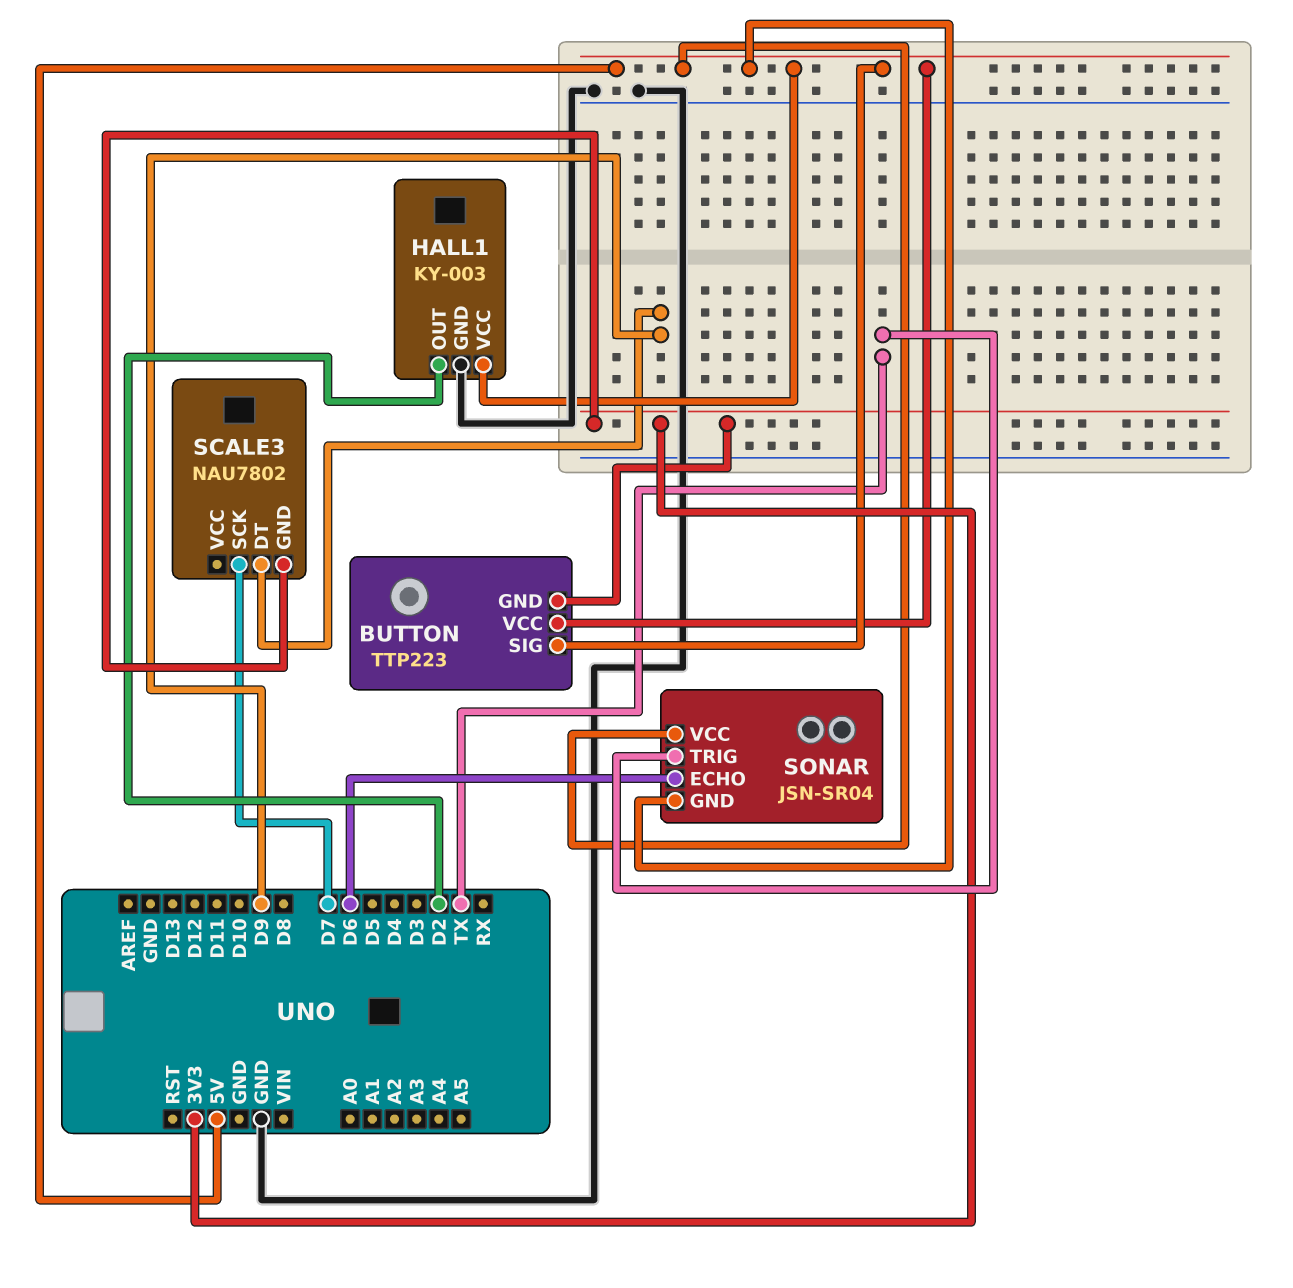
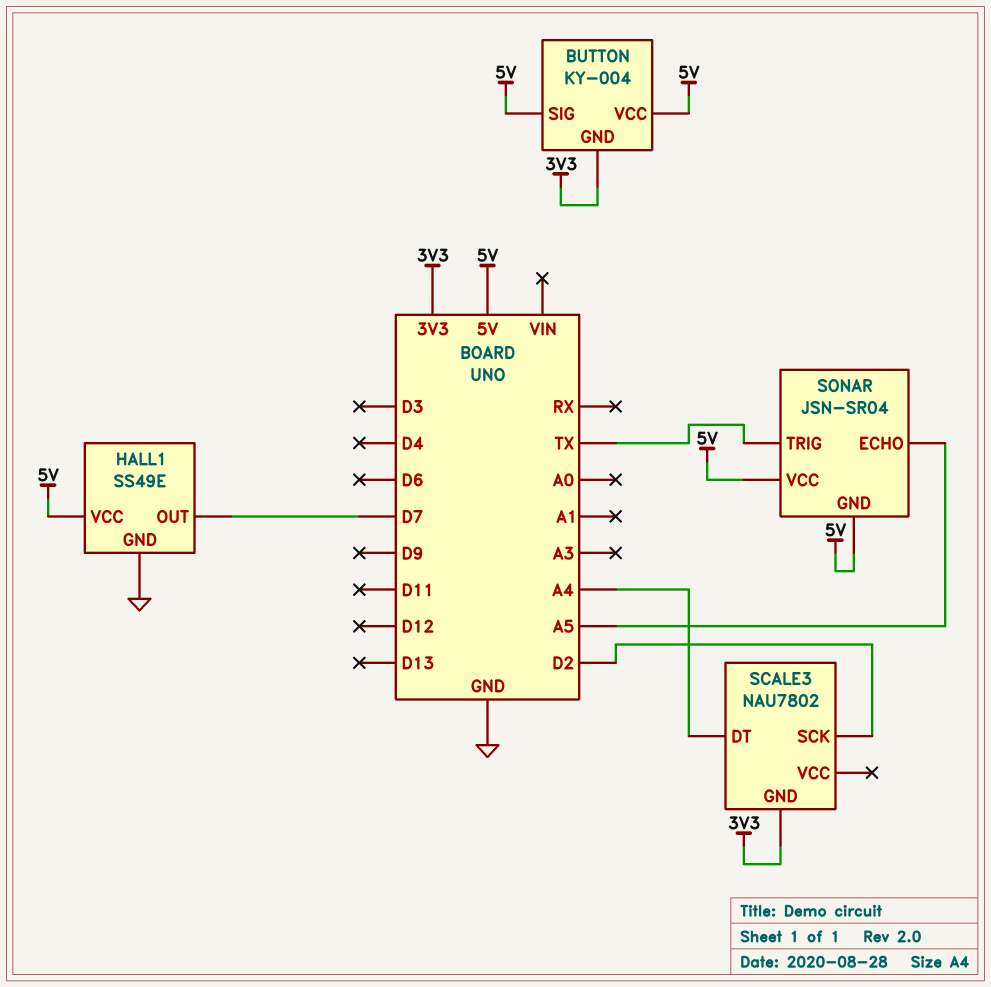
BUTTON: TTP223 -> KY-004
HALL1: KY-003 -> SS49E
HALL1 pin OUT: D2 -> D7
SCALE3 pin DT: D9 -> A4
SCALE3 pin SCK: D7 -> D2
SONAR pin ECHO: D6 -> A5

